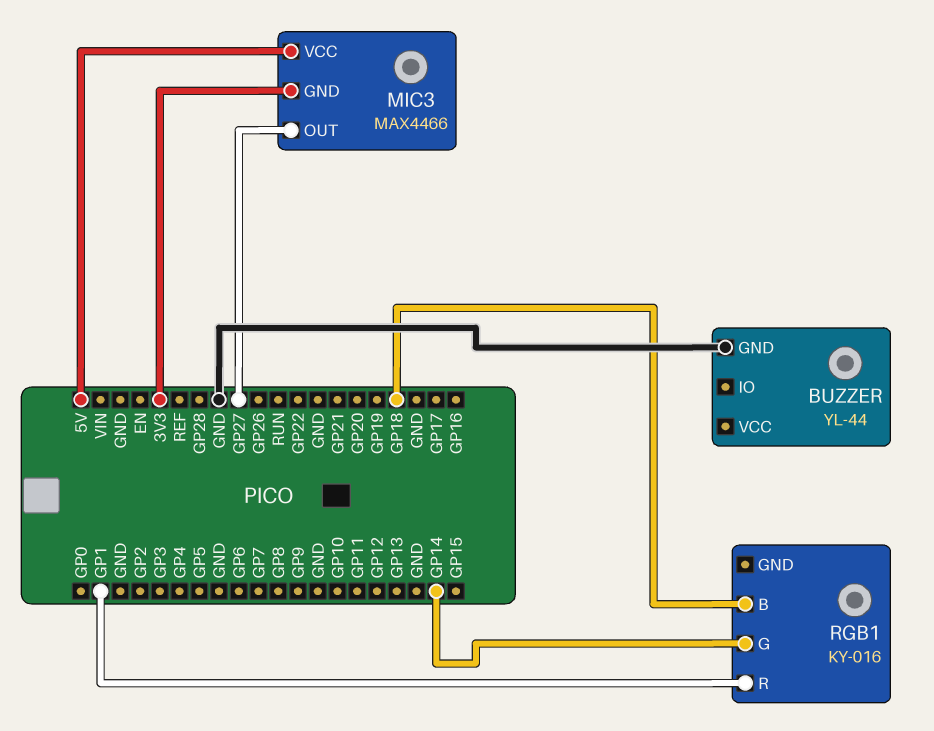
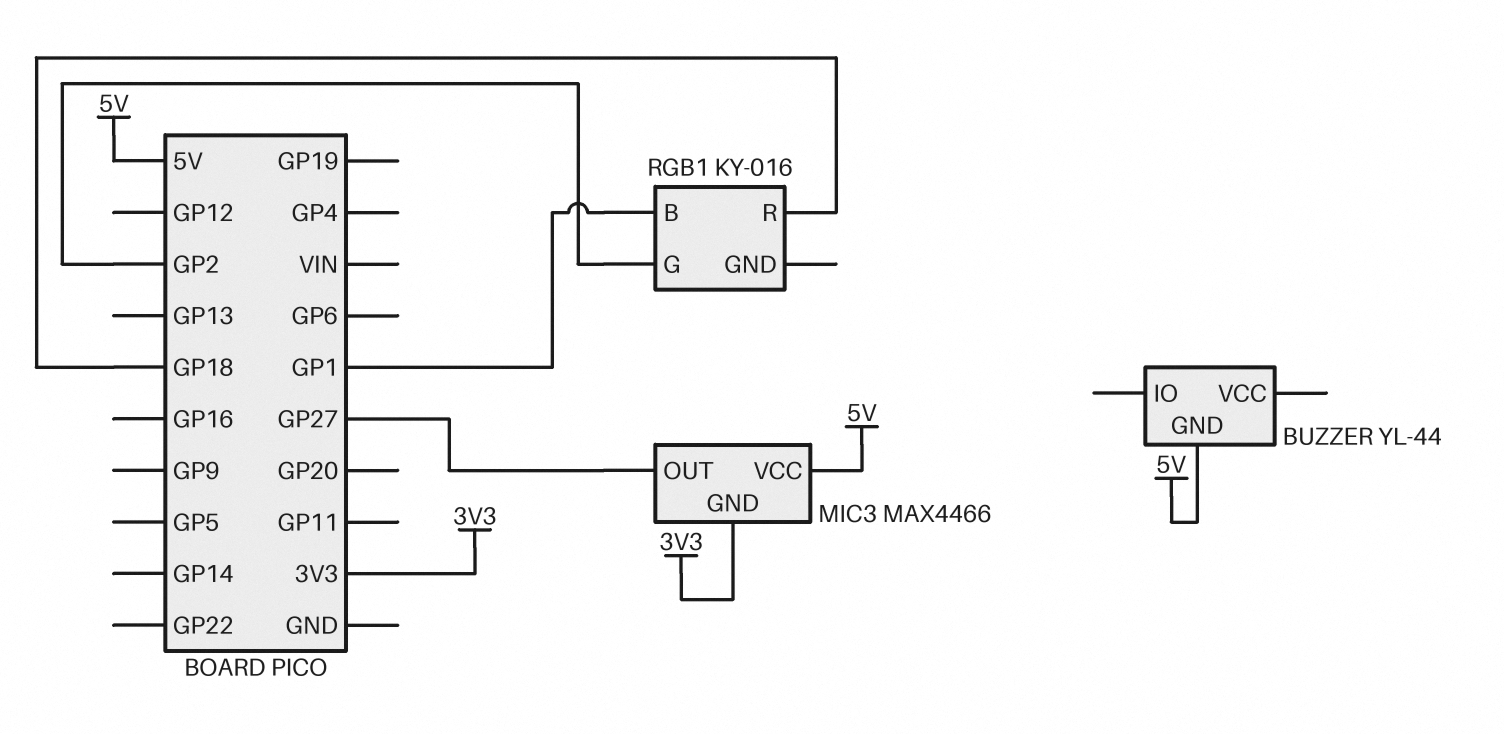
BUZZER pin GND: GND -> 5V
RGB1 pin B: GP18 -> GP1
RGB1 pin G: GP14 -> GP2
RGB1 pin R: GP1 -> GP18

